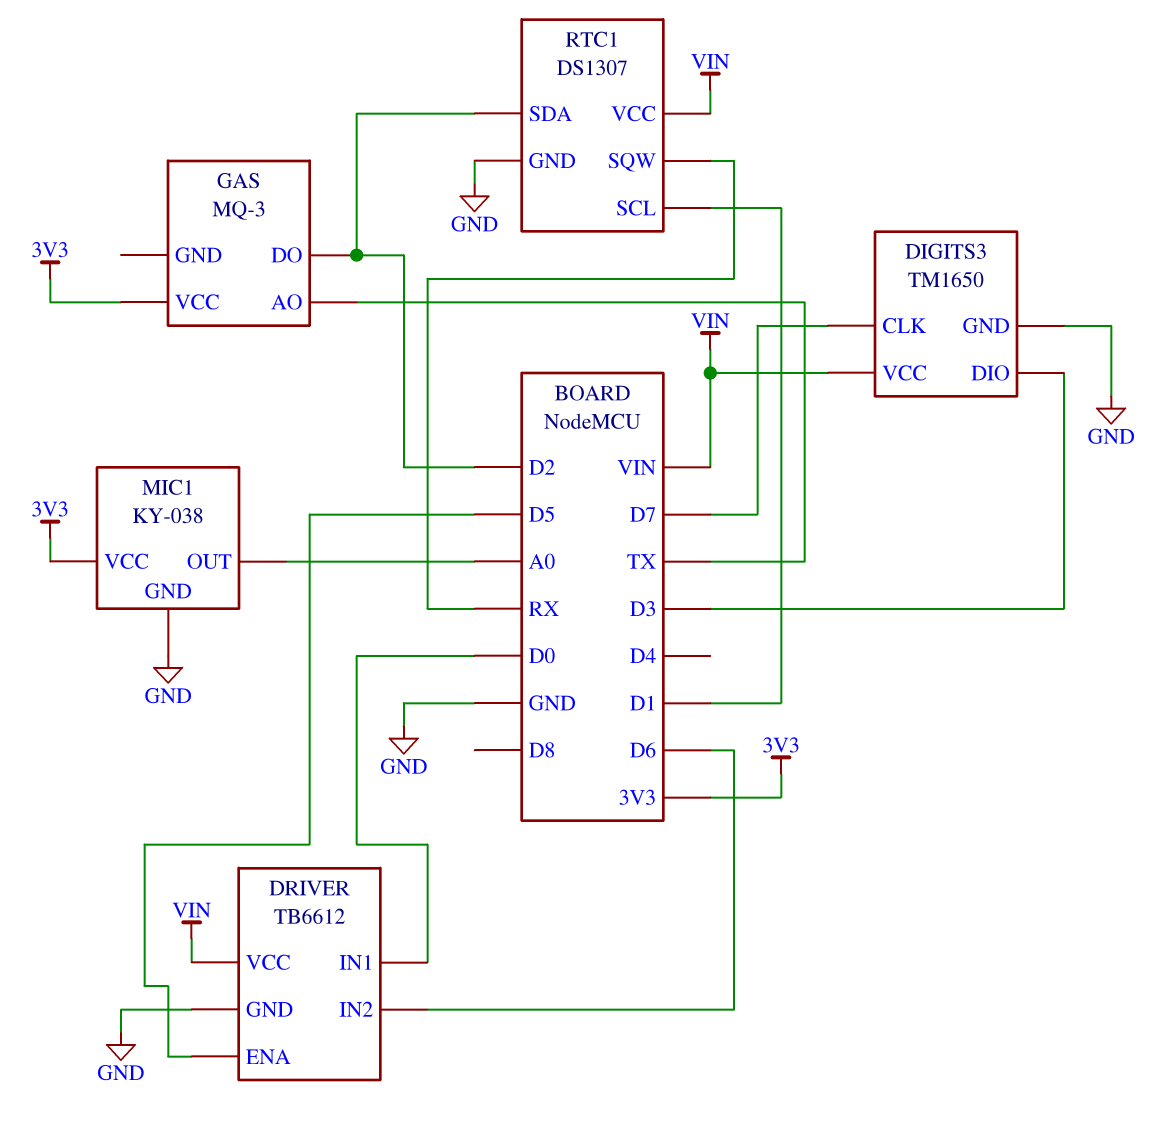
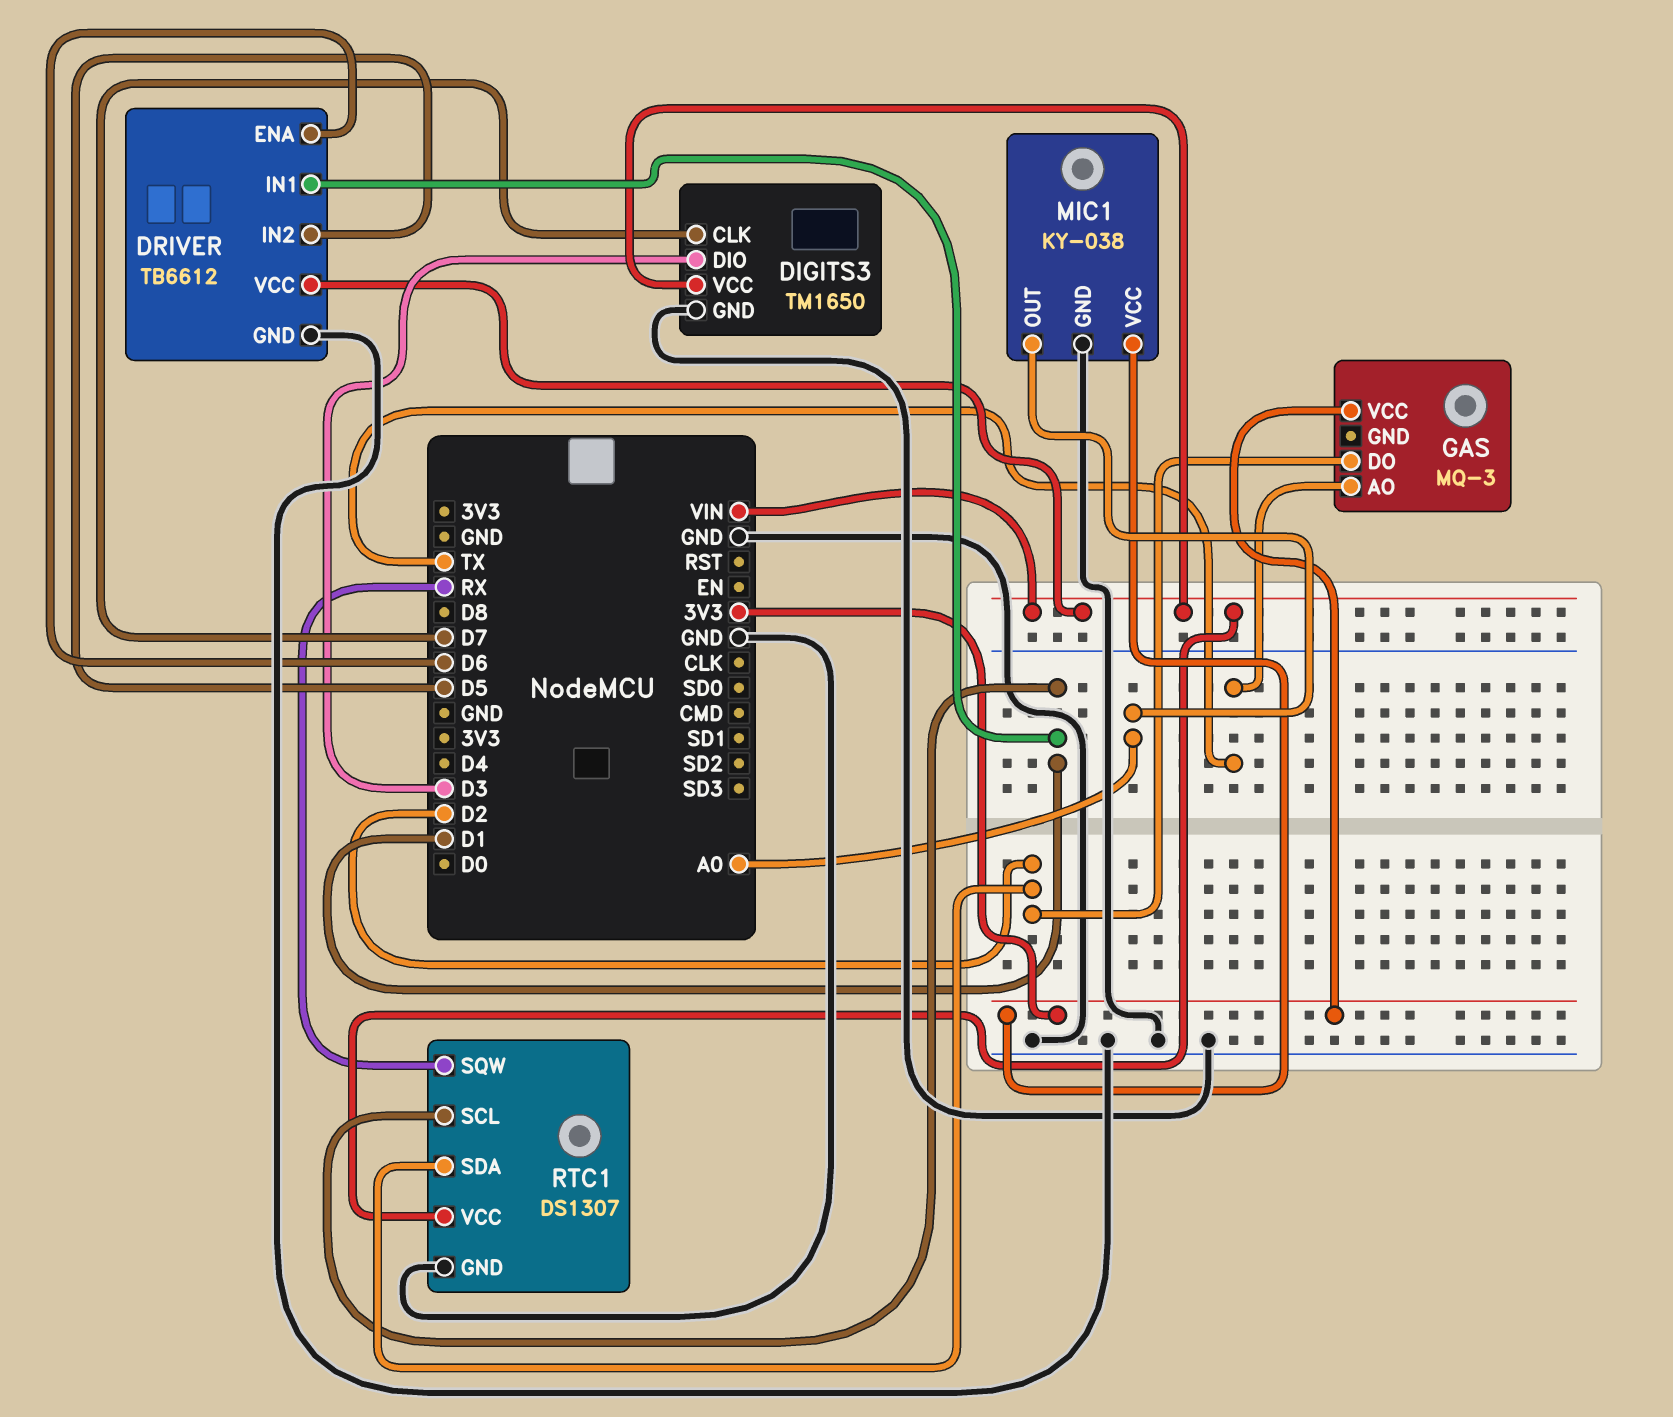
DRIVER pin ENA: D5 -> D6
DRIVER pin IN1: D0 -> D1
DRIVER pin IN2: D6 -> D5

